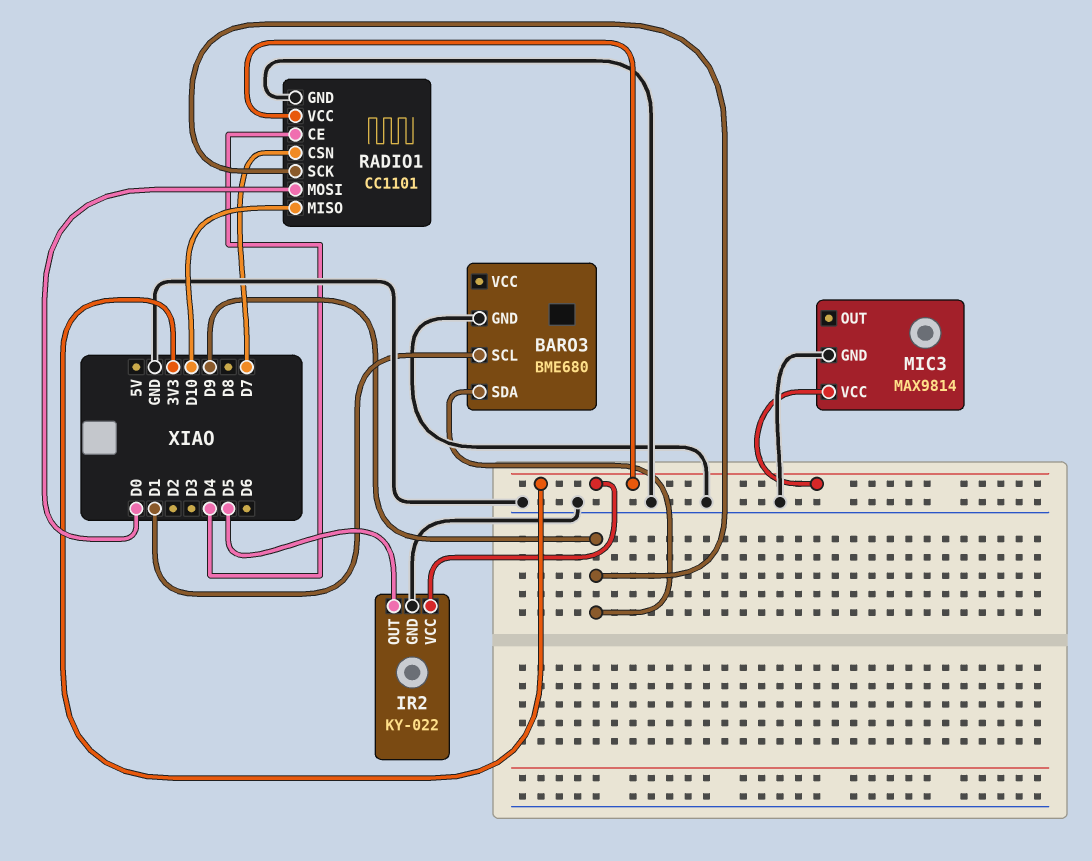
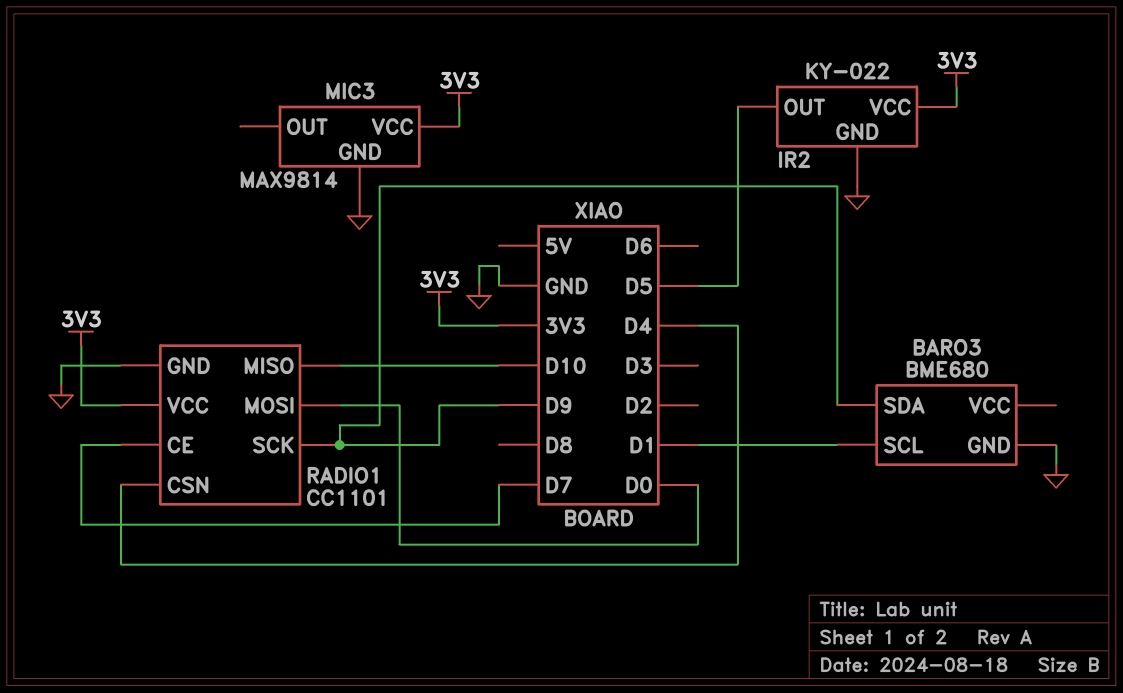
RADIO1 pin CE: D4 -> D7
RADIO1 pin CSN: D7 -> D4

